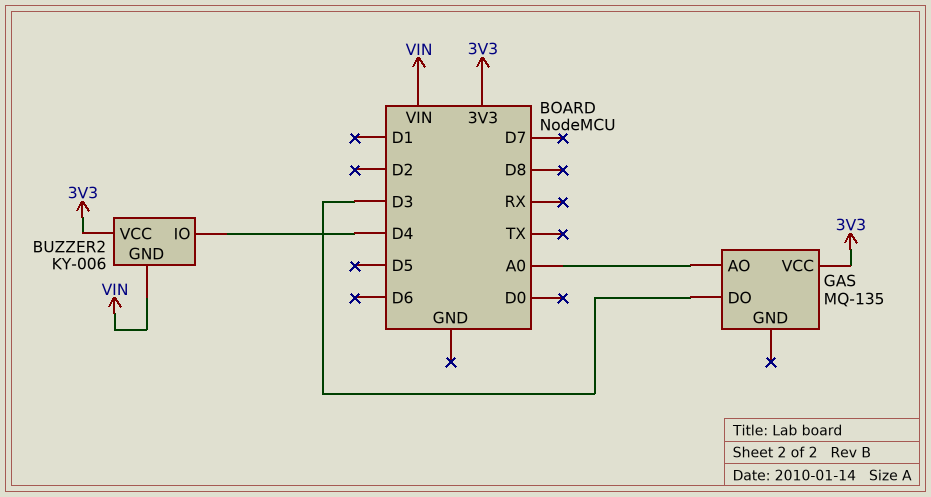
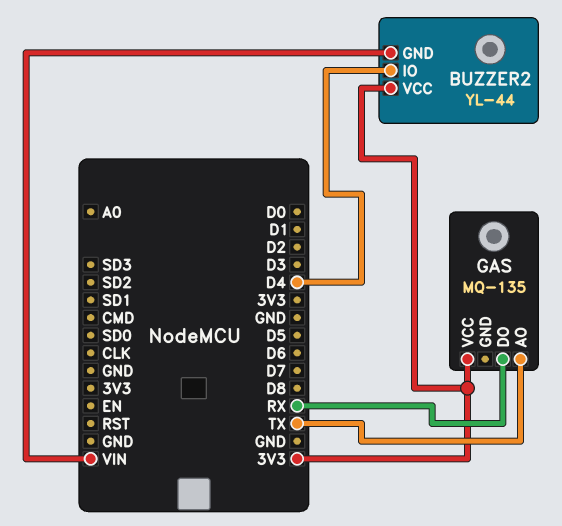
BUZZER2: KY-006 -> YL-44
GAS pin AO: A0 -> TX
GAS pin DO: D3 -> RX

